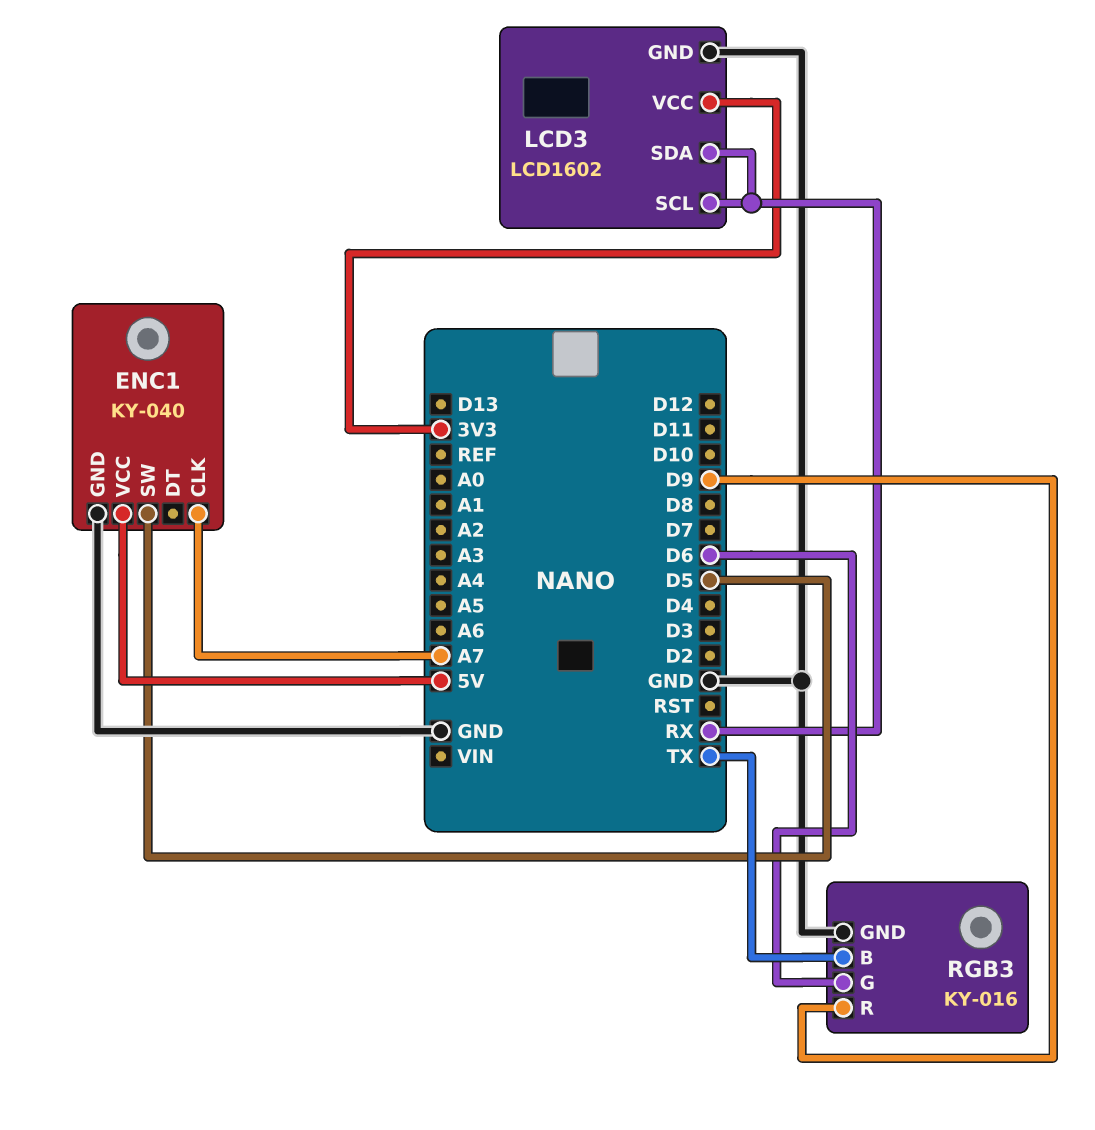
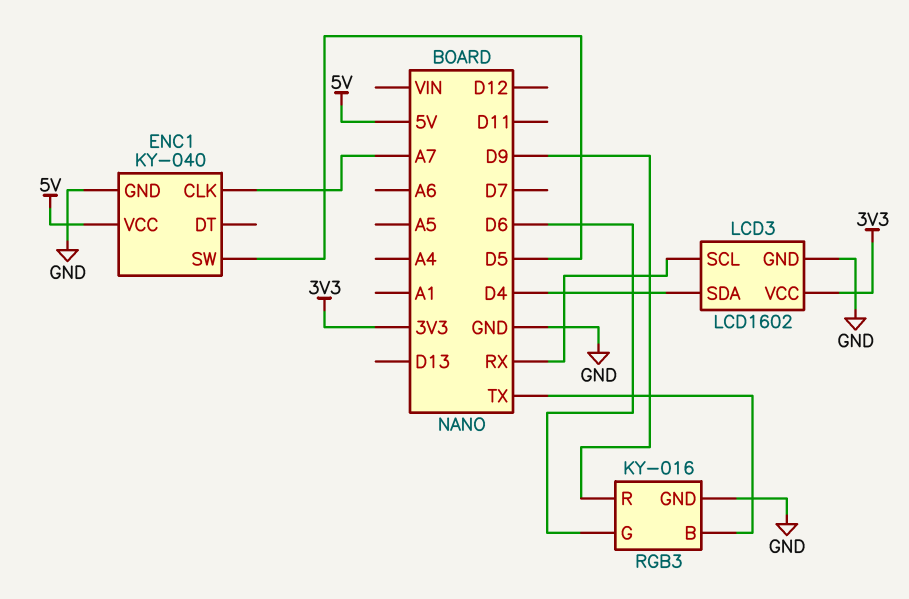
LCD3 pin SDA: RX -> D4

